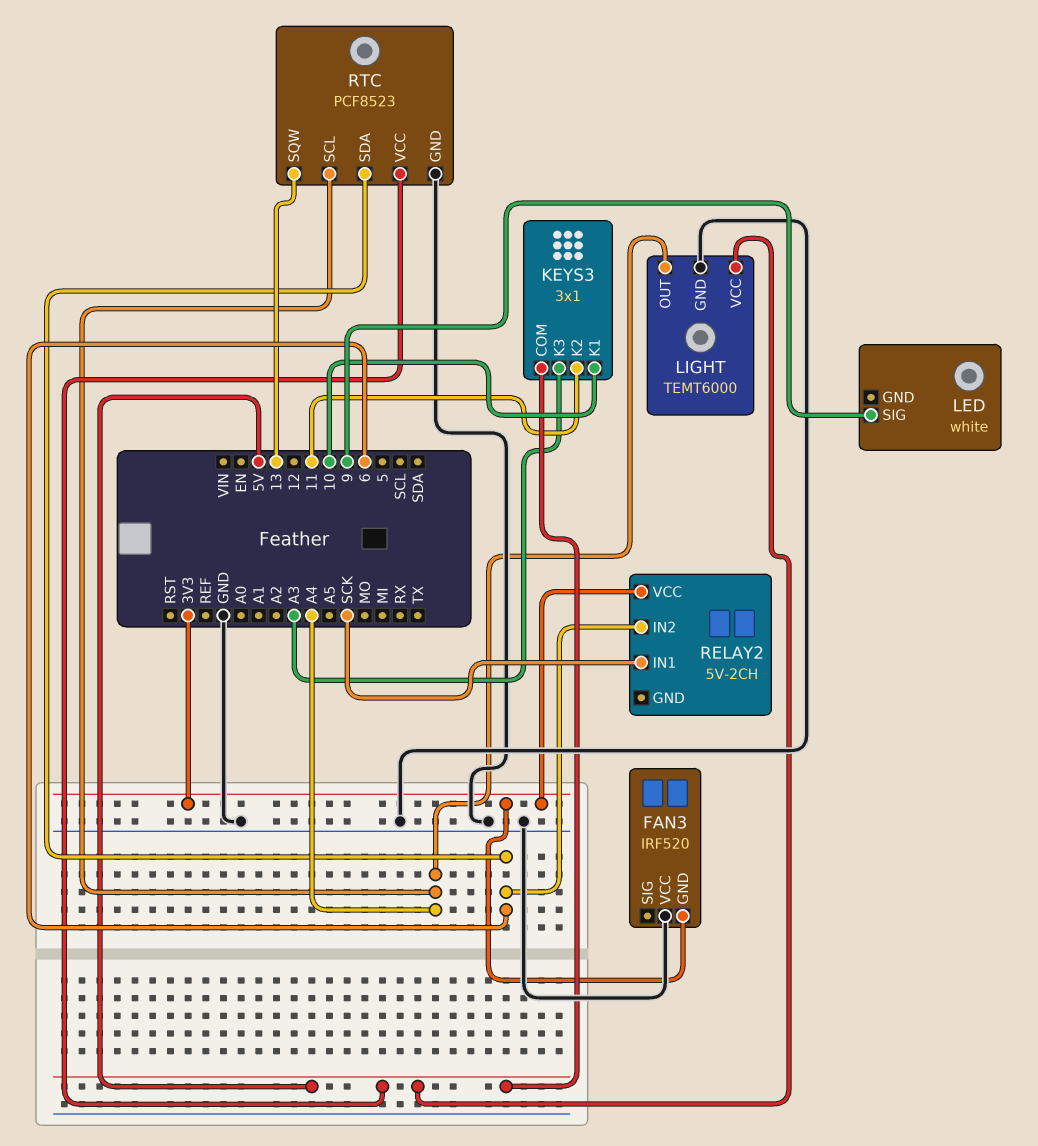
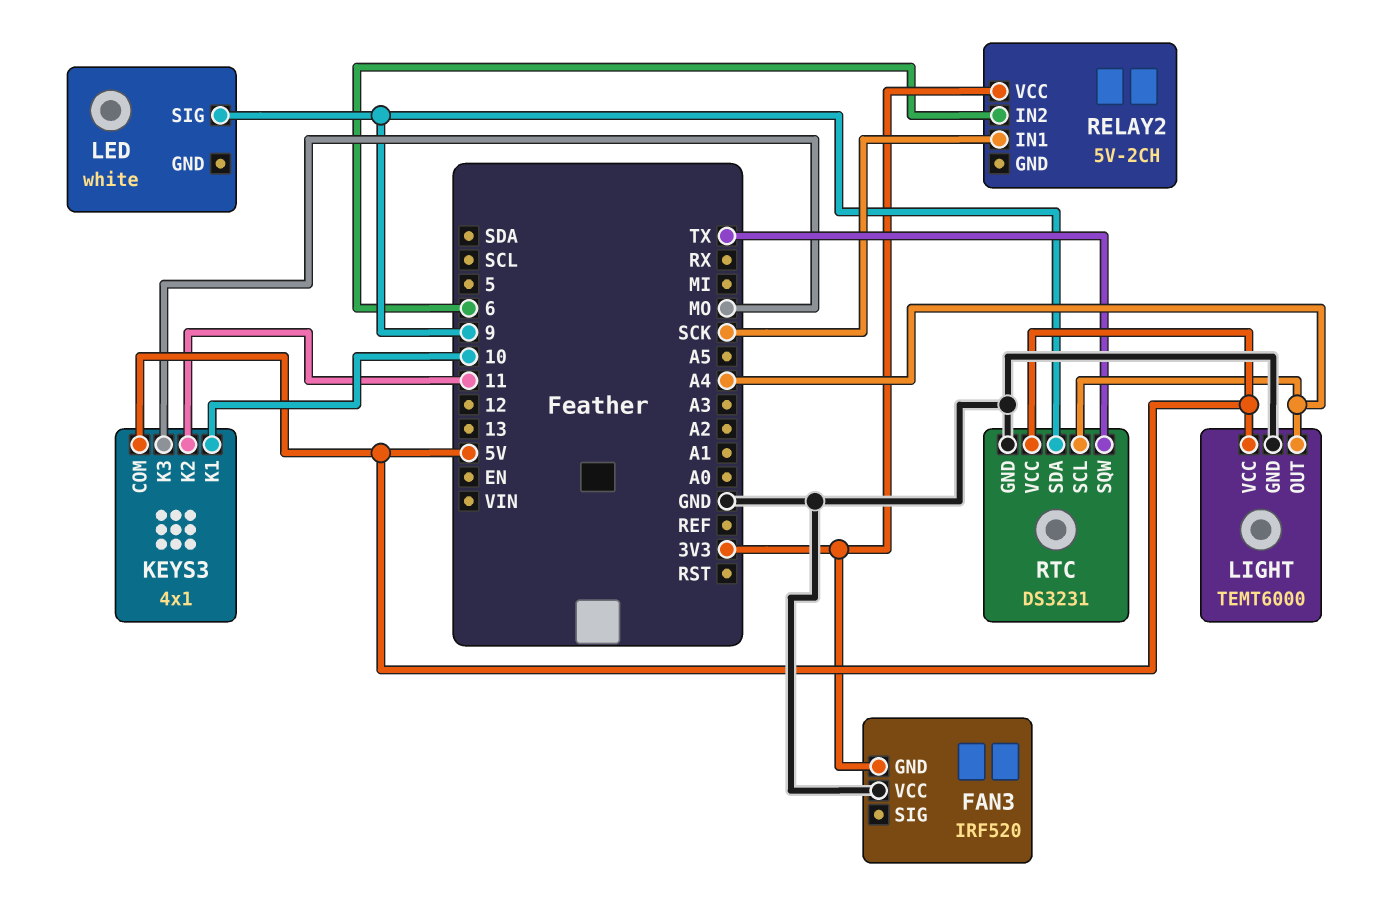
KEYS3: 3x1 -> 4x1
KEYS3 pin K3: A3 -> MO
RTC: PCF8523 -> DS3231
RTC pin SDA: 6 -> 9
RTC pin SQW: 13 -> TX

